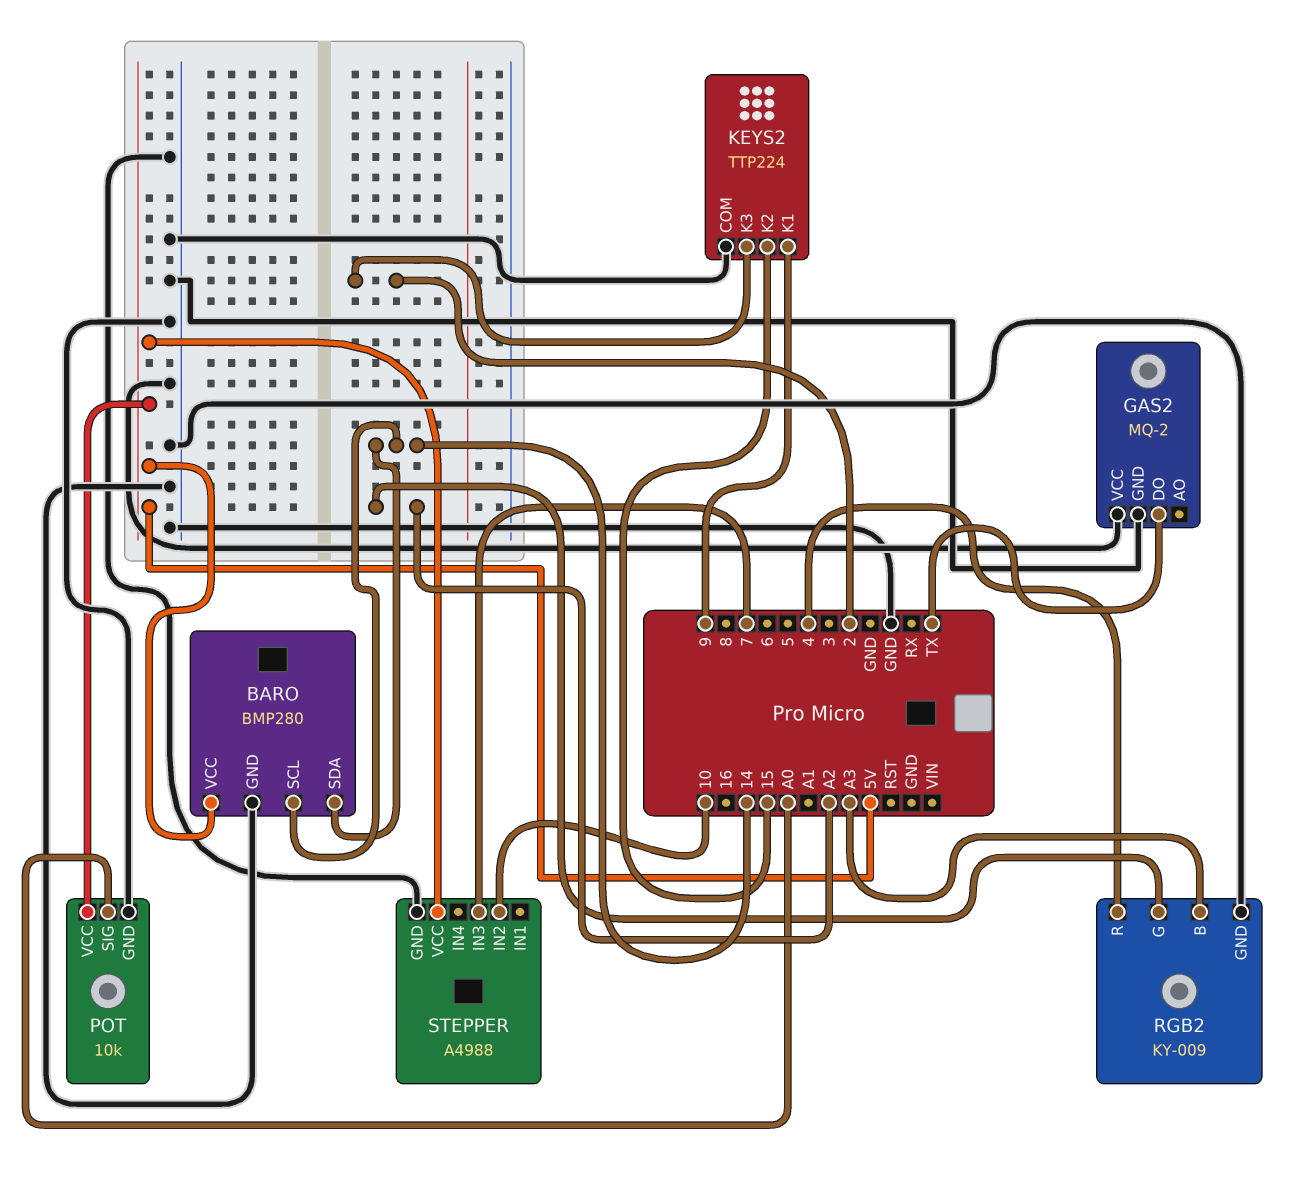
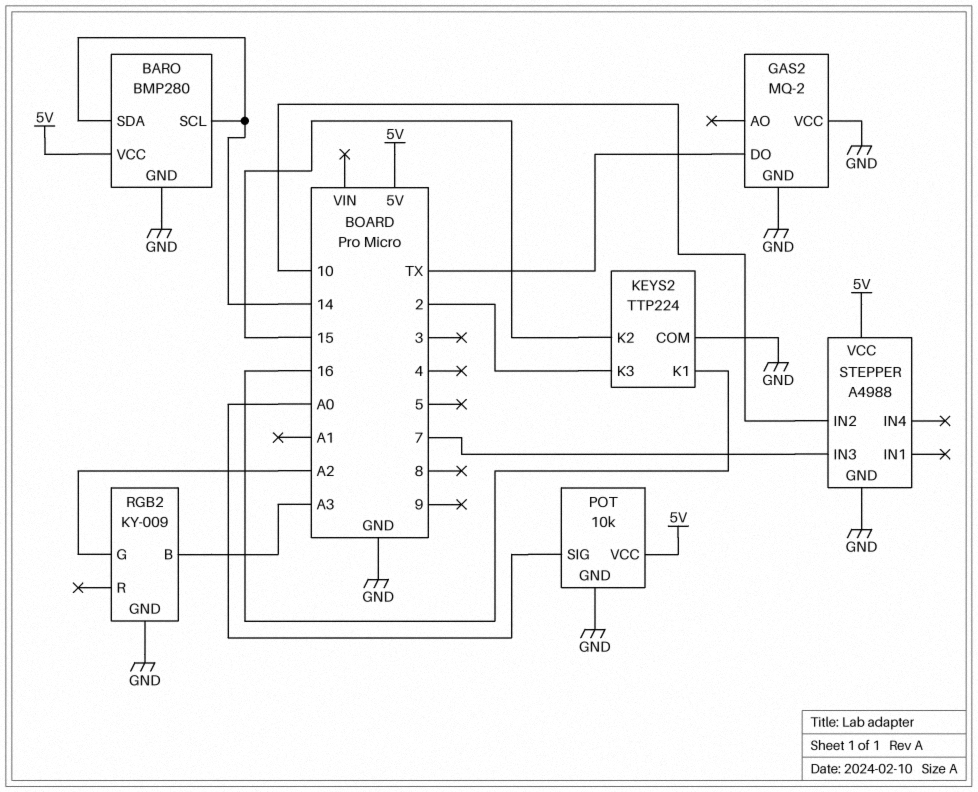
KEYS2 pin K1: 9 -> 16
RGB2 pin R: 4 -> none

